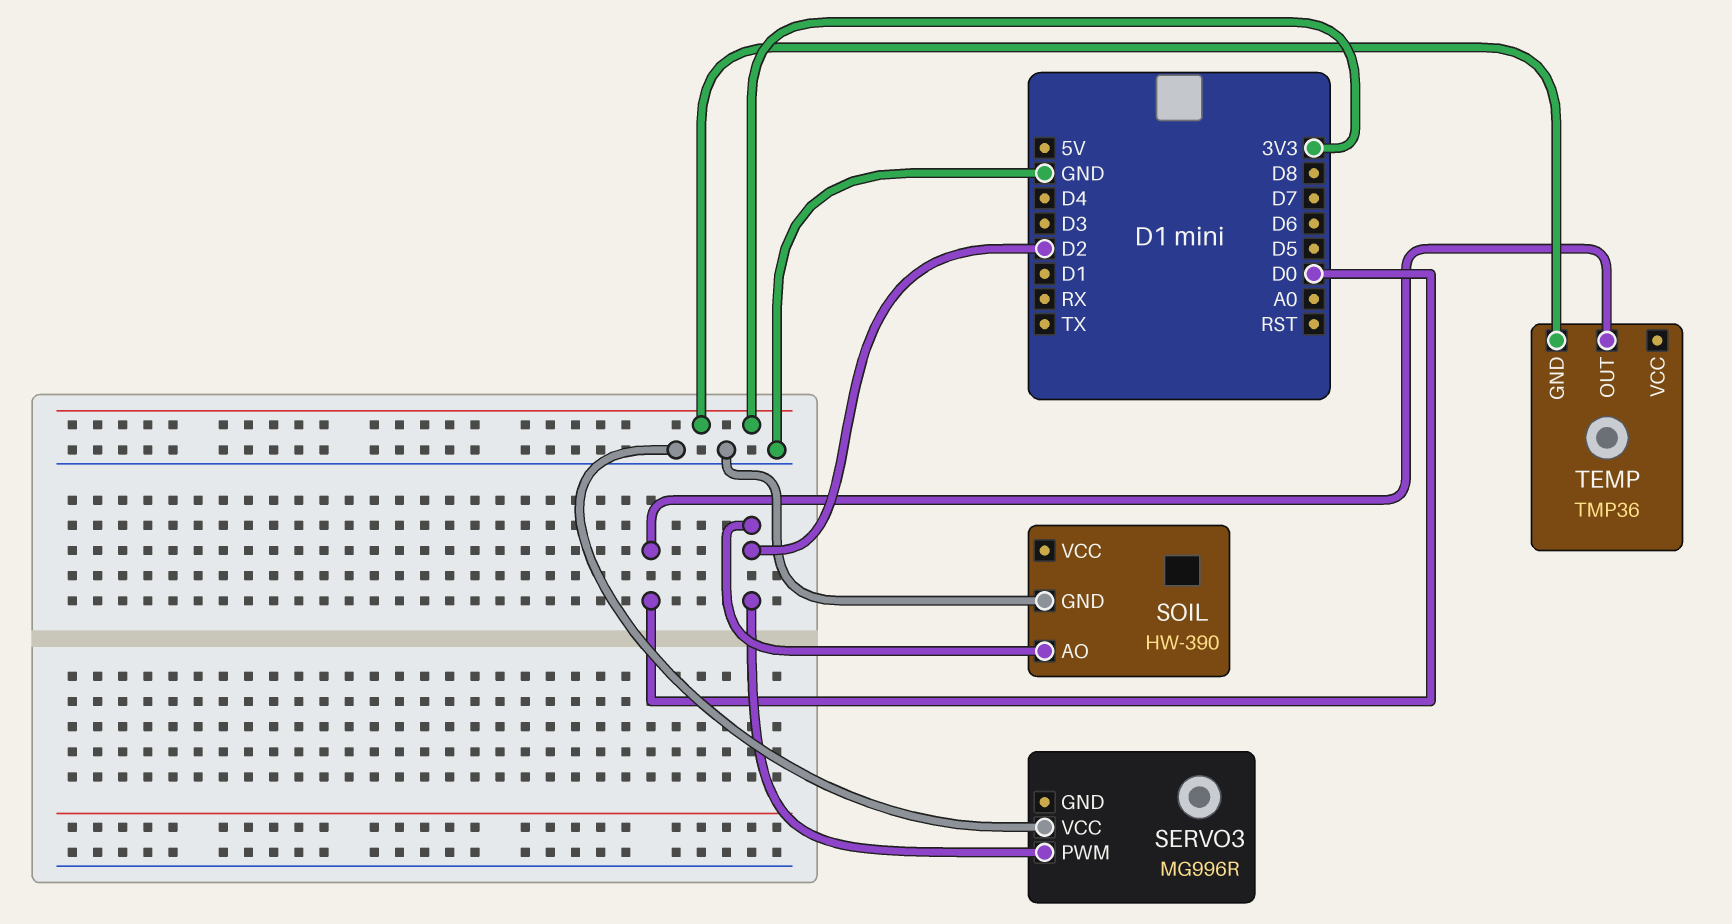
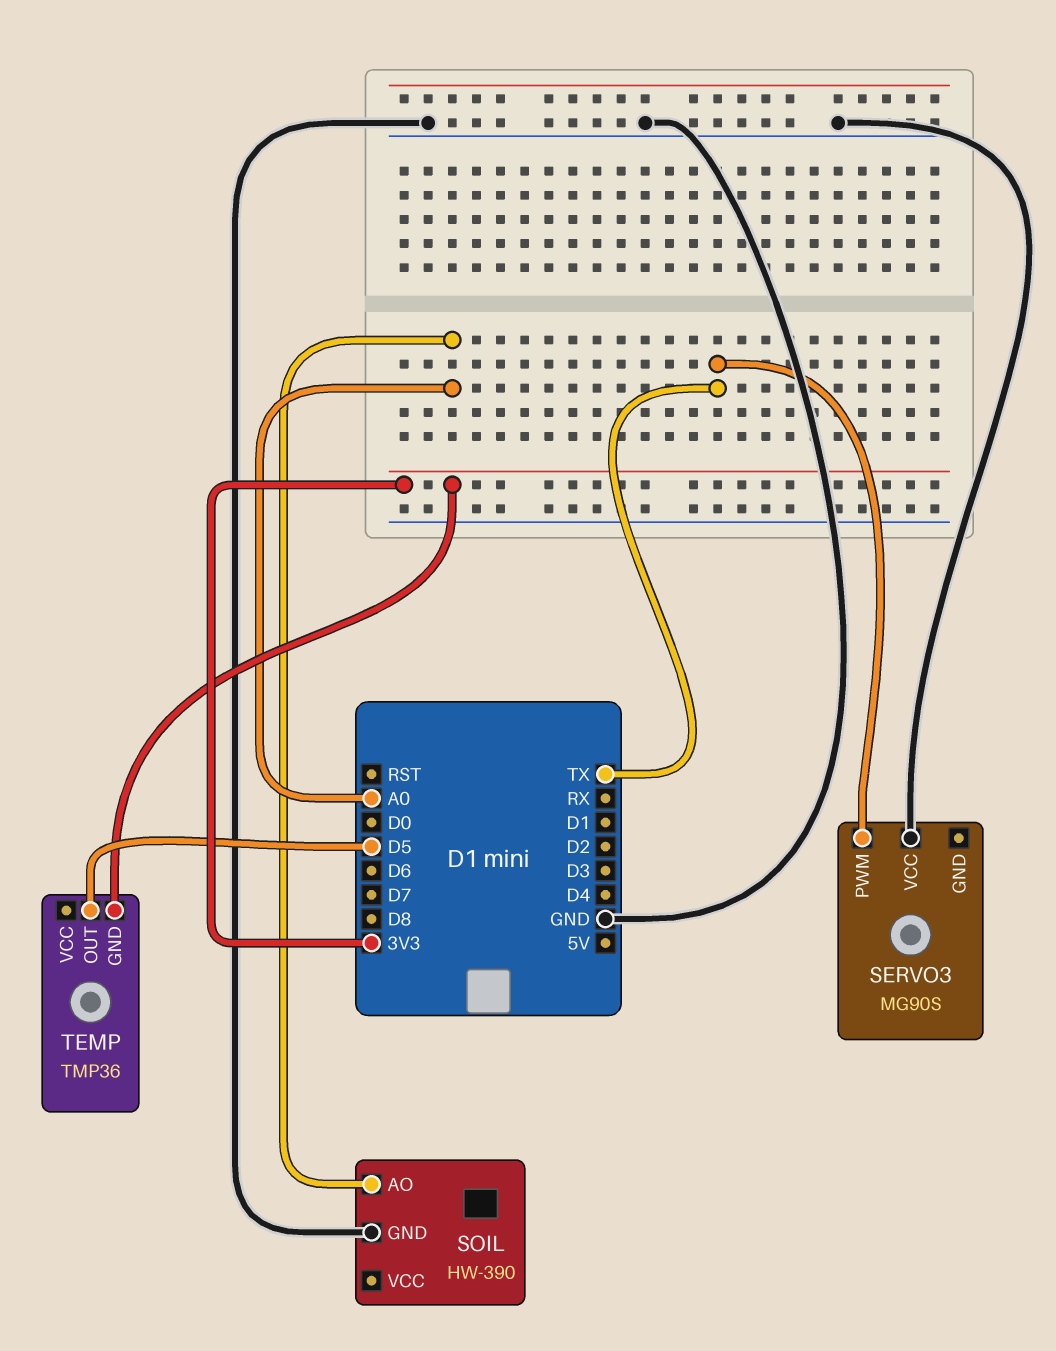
SERVO3: MG996R -> MG90S
SERVO3 pin PWM: D2 -> TX
SOIL pin AO: D2 -> A0
TEMP pin OUT: D0 -> D5

